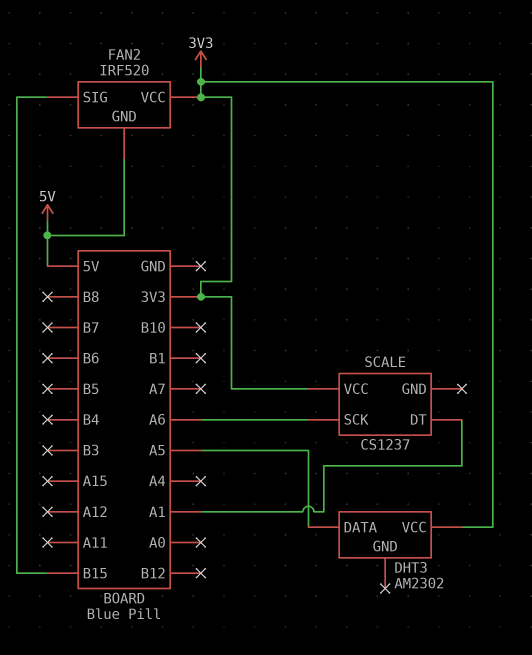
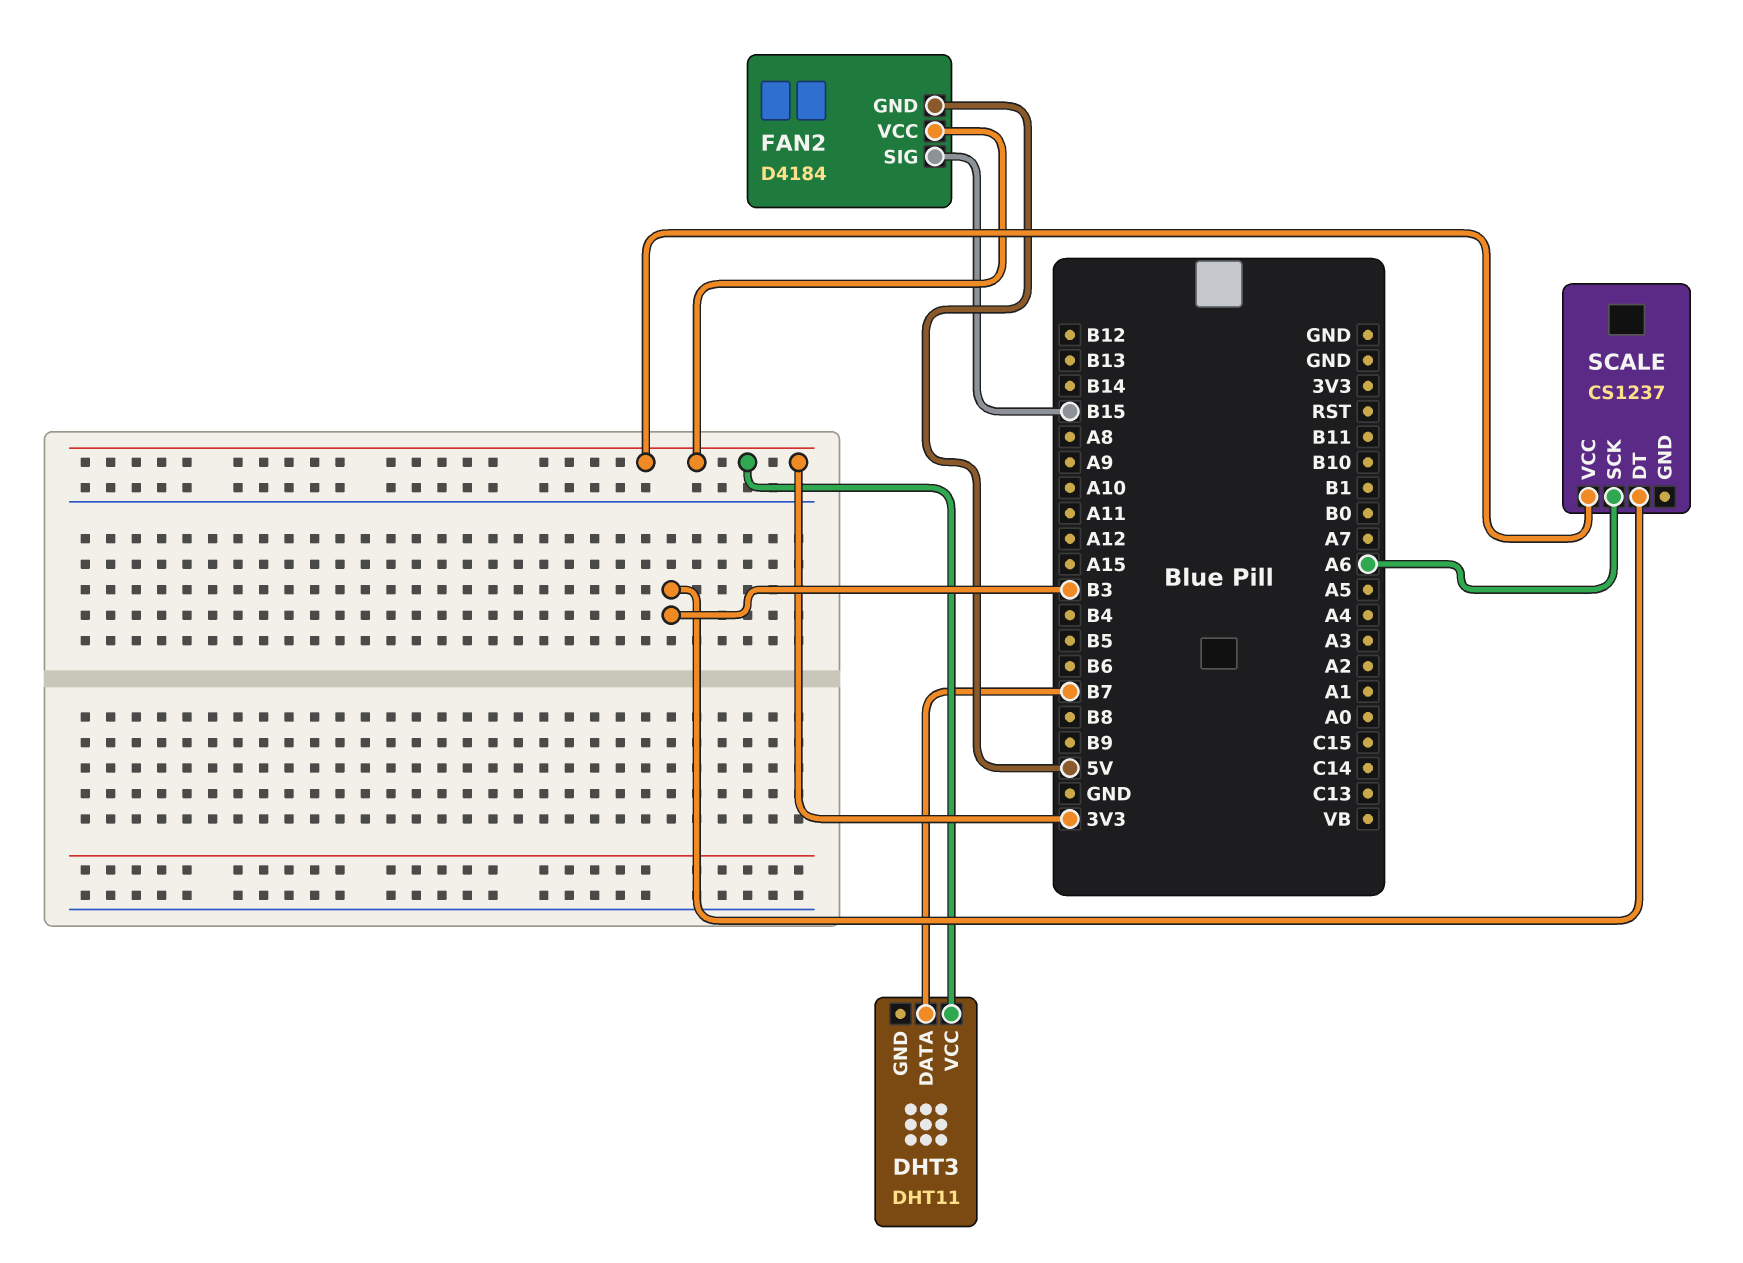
DHT3: AM2302 -> DHT11
DHT3 pin DATA: A5 -> B7
FAN2: IRF520 -> D4184
SCALE pin DT: A1 -> B3

